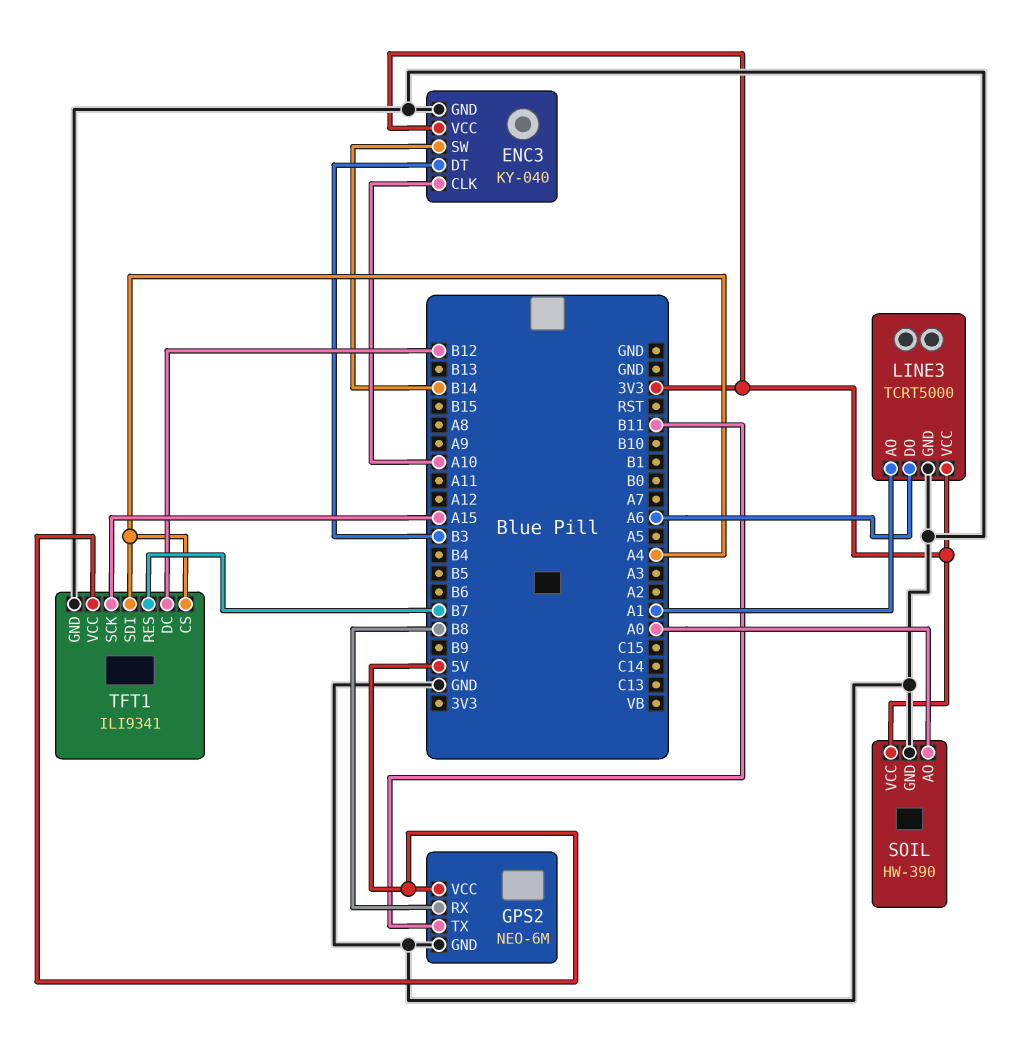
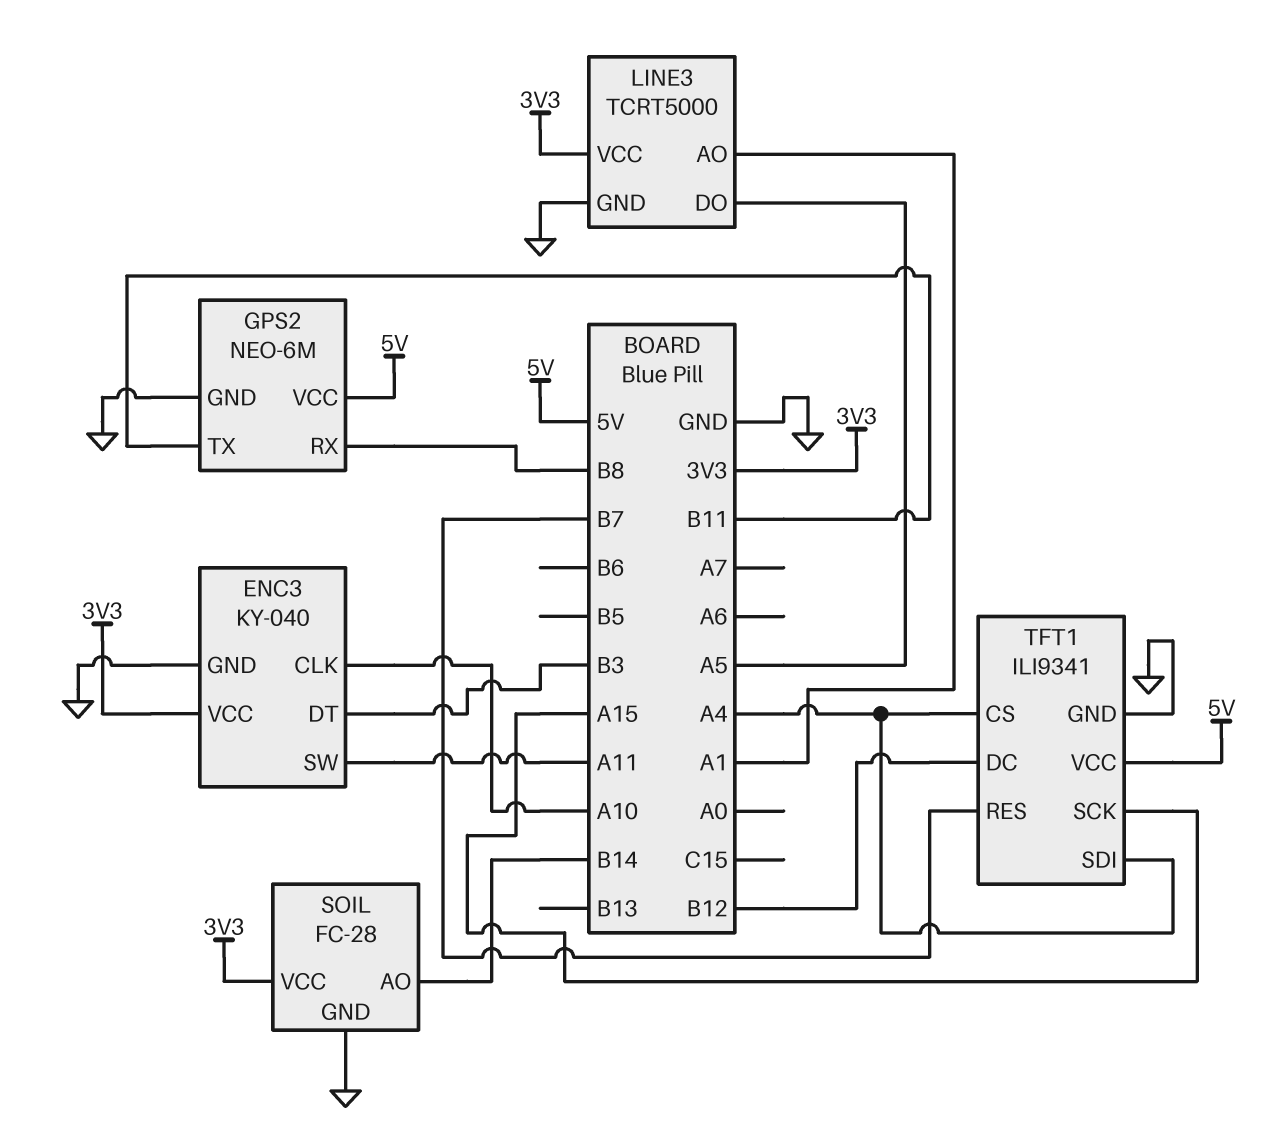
ENC3 pin SW: B14 -> A11
LINE3 pin DO: A6 -> A5
SOIL: HW-390 -> FC-28
SOIL pin AO: A0 -> B14

